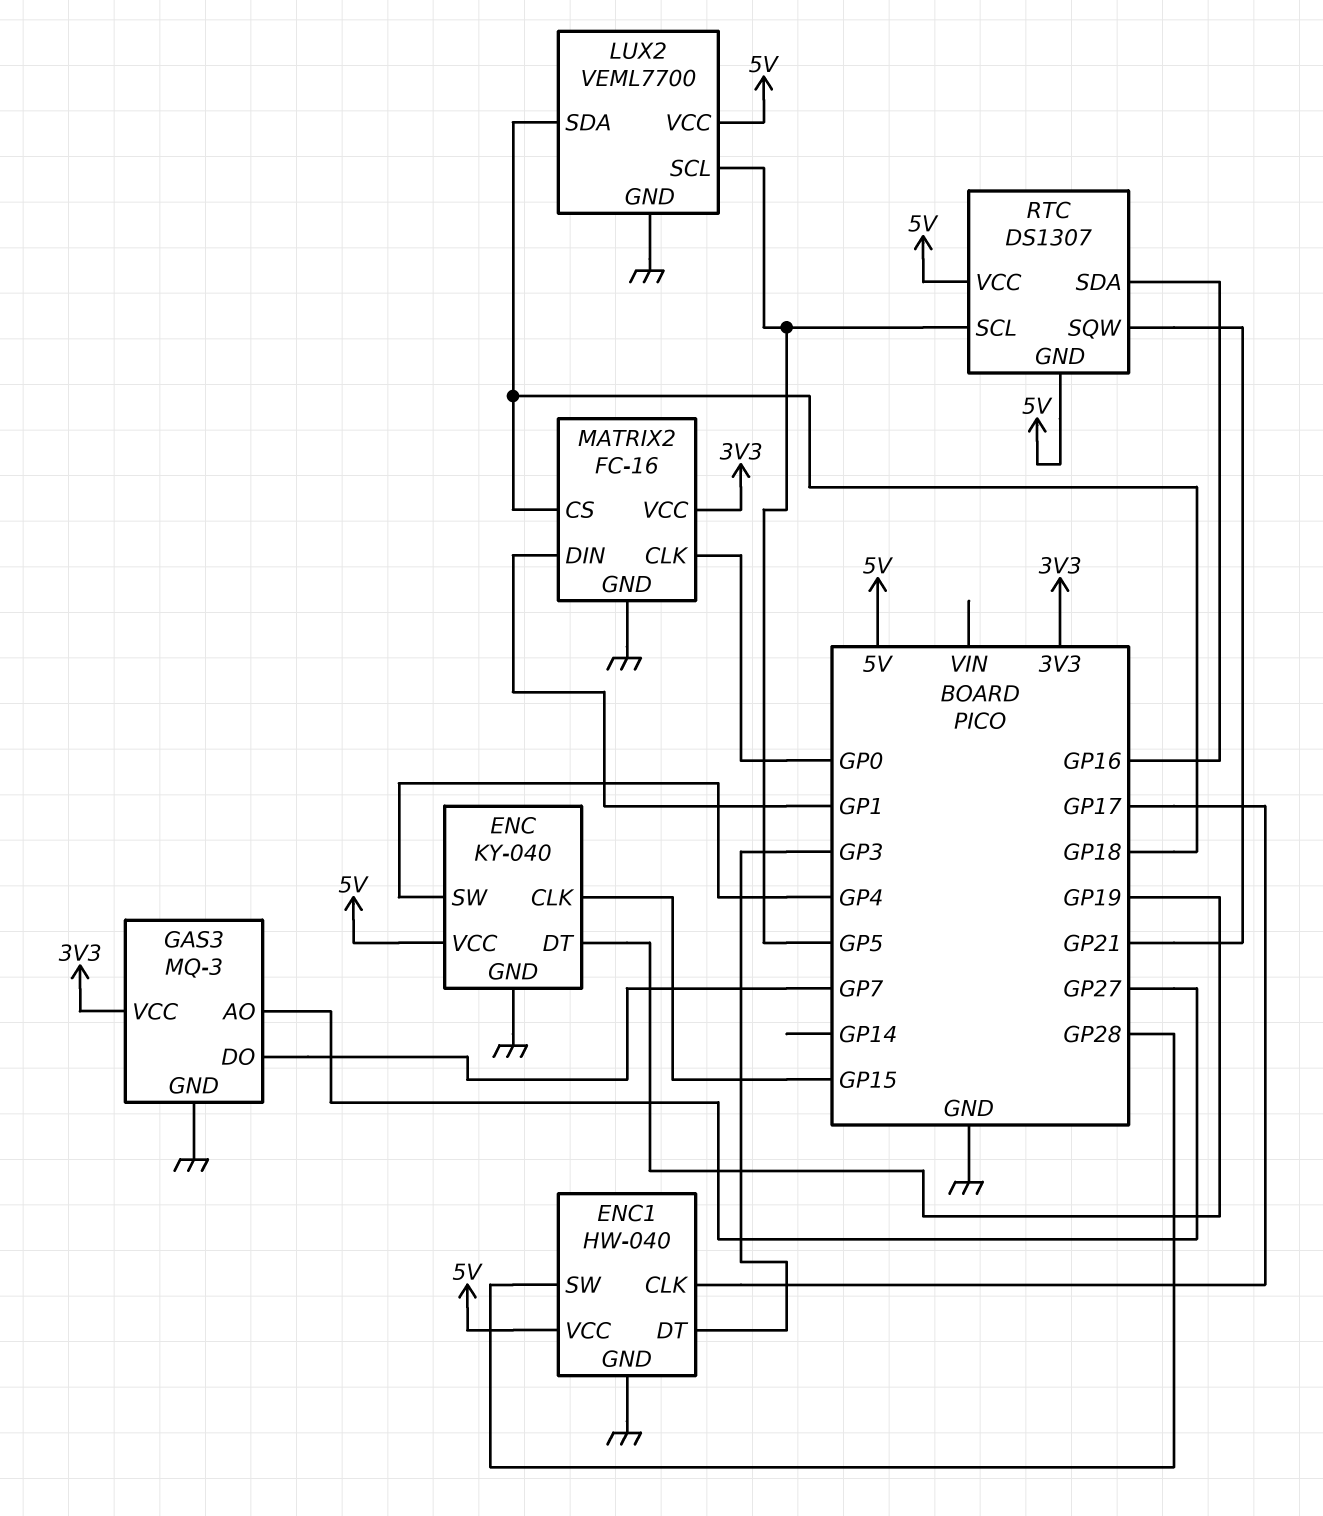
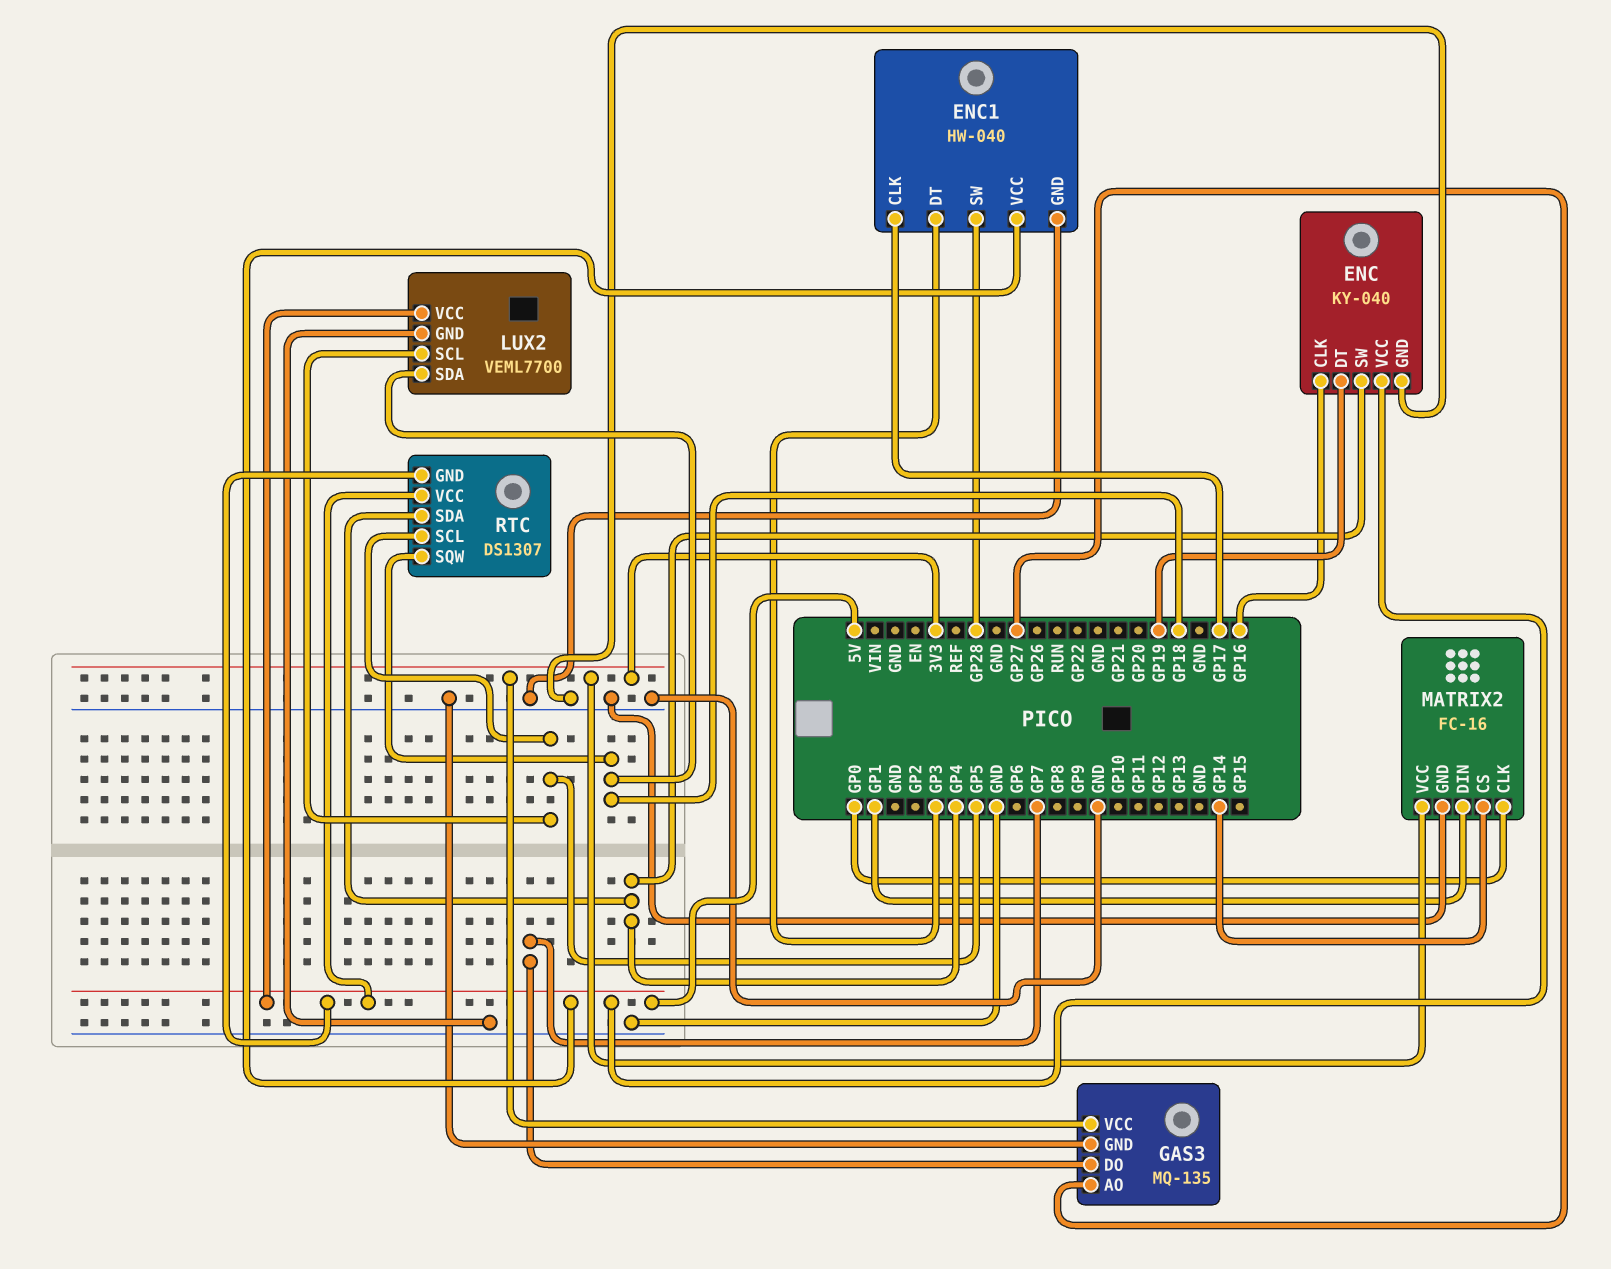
ENC pin CLK: GP15 -> GP16
GAS3: MQ-3 -> MQ-135
MATRIX2 pin CS: GP18 -> GP14
RTC pin SDA: GP16 -> GP4
RTC pin SQW: GP21 -> GP18

